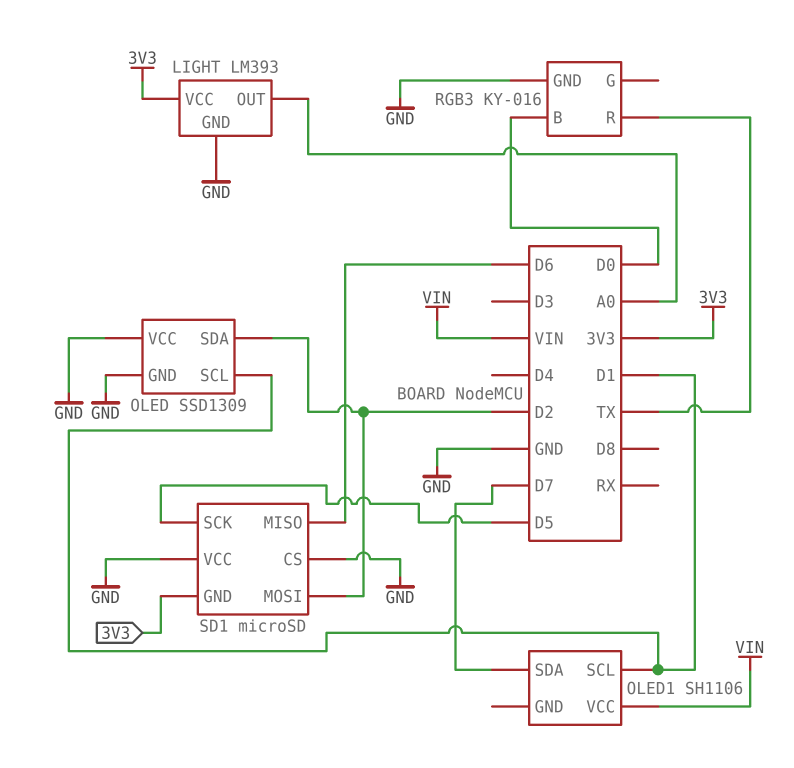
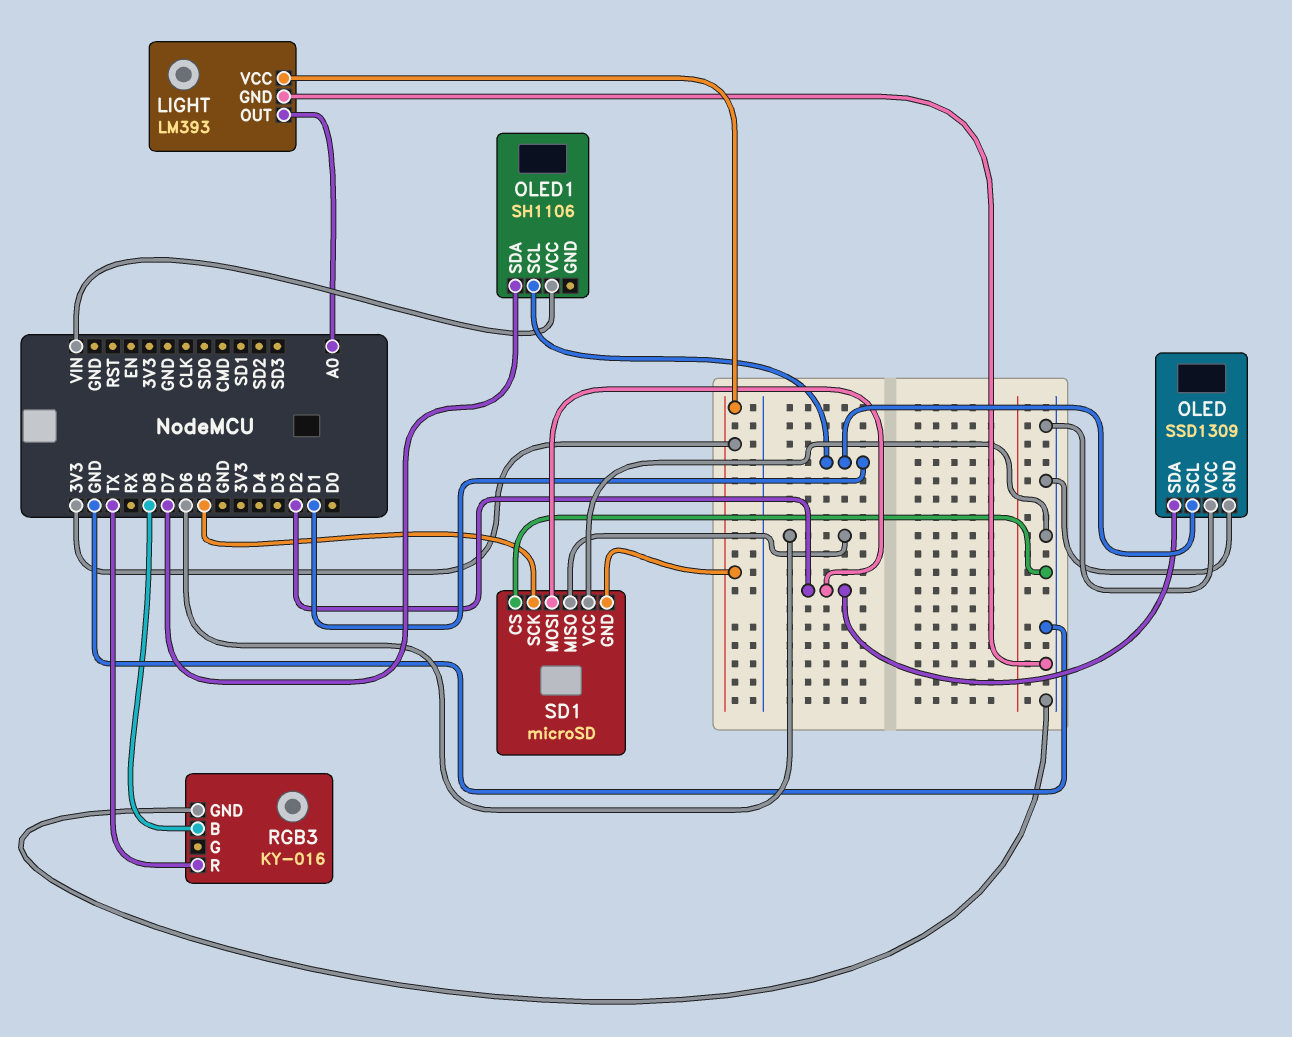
RGB3 pin B: D0 -> D8

